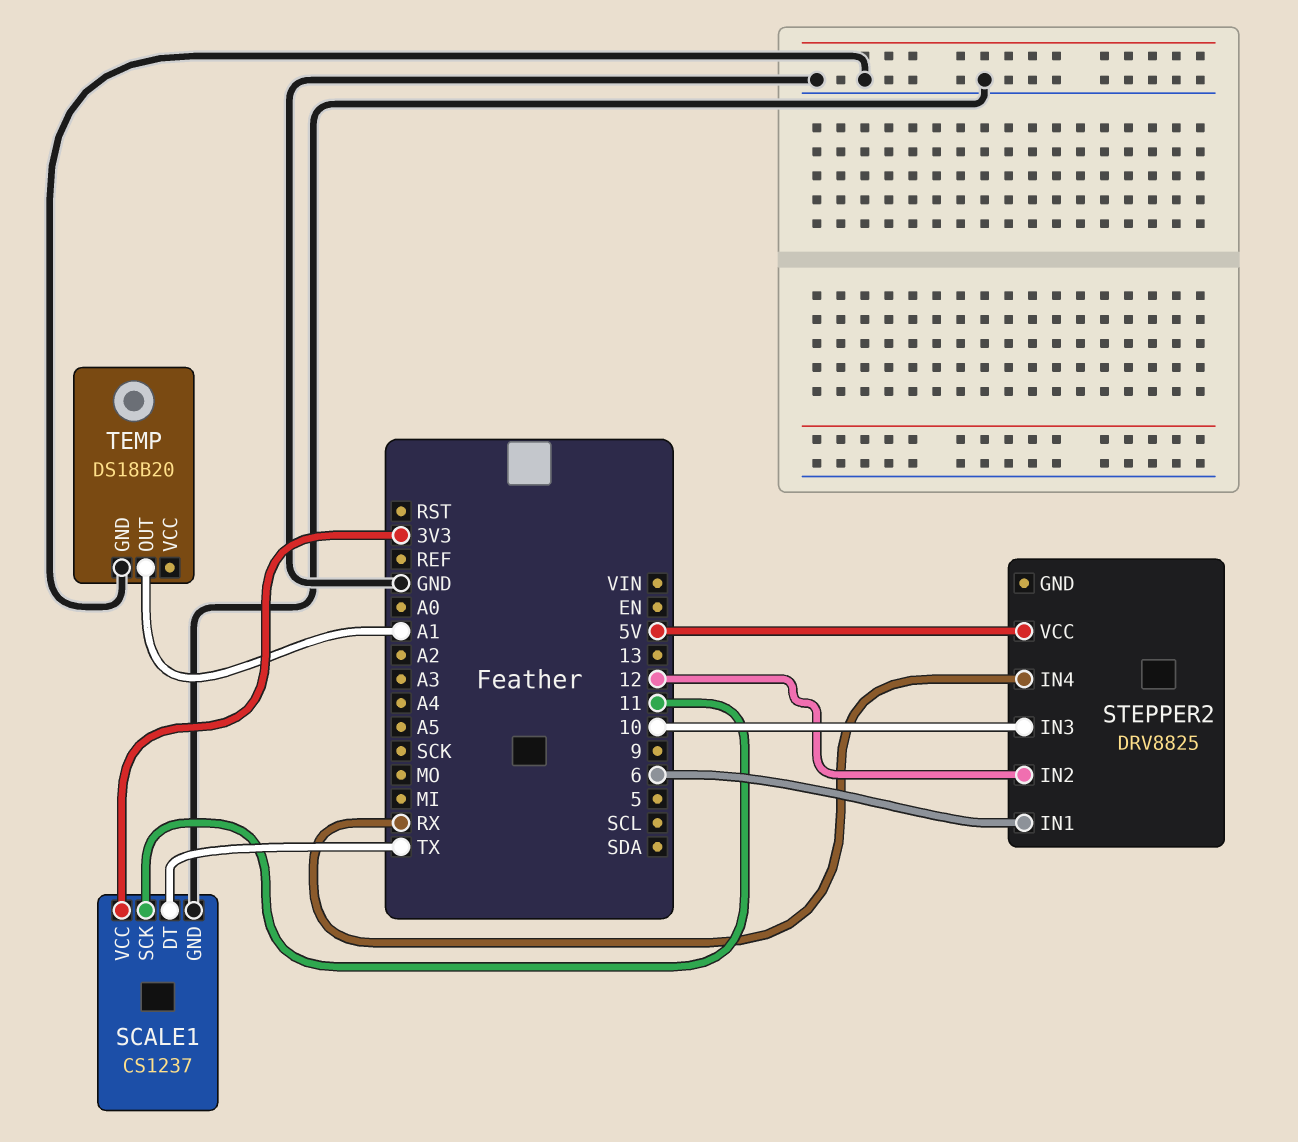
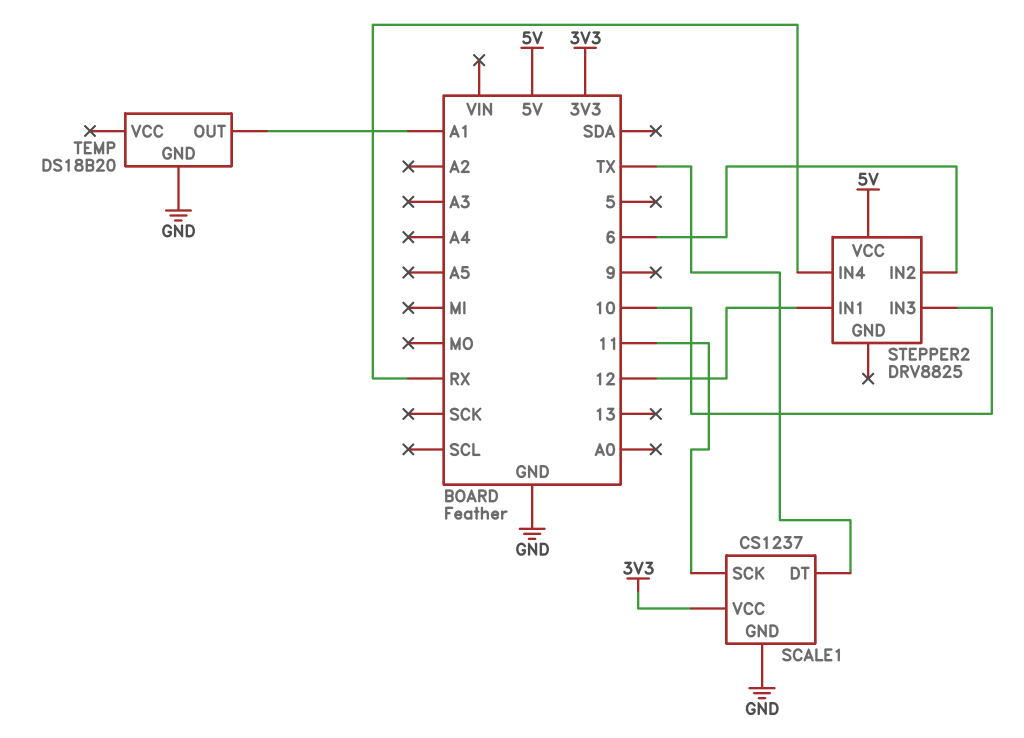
STEPPER2 pin IN1: 6 -> 12
STEPPER2 pin IN2: 12 -> 6

